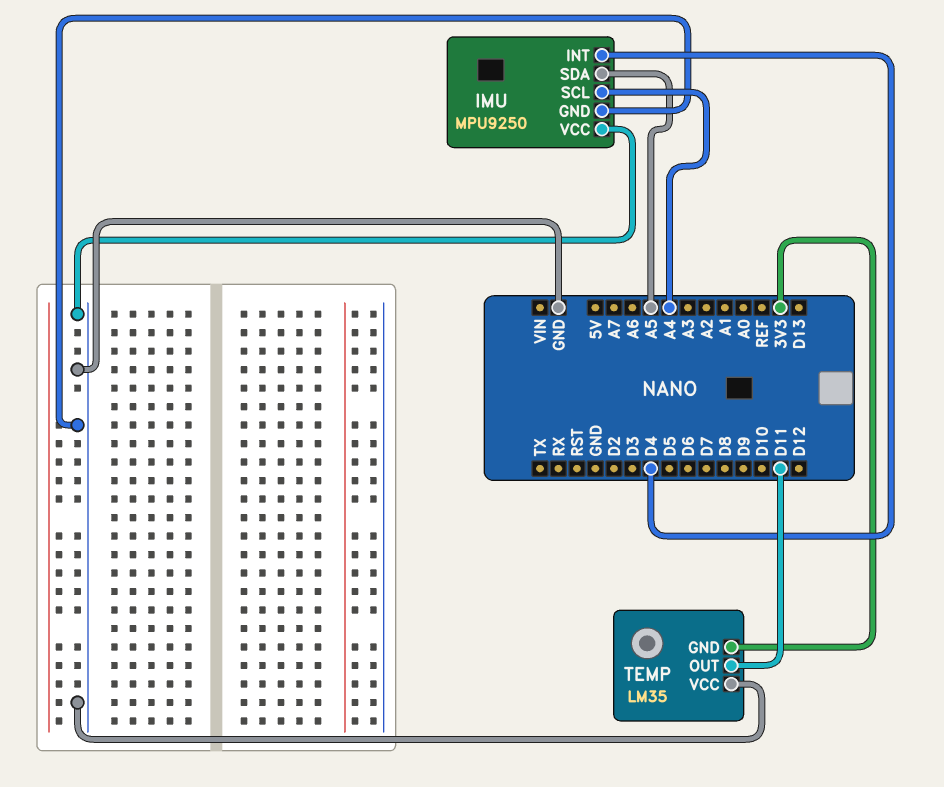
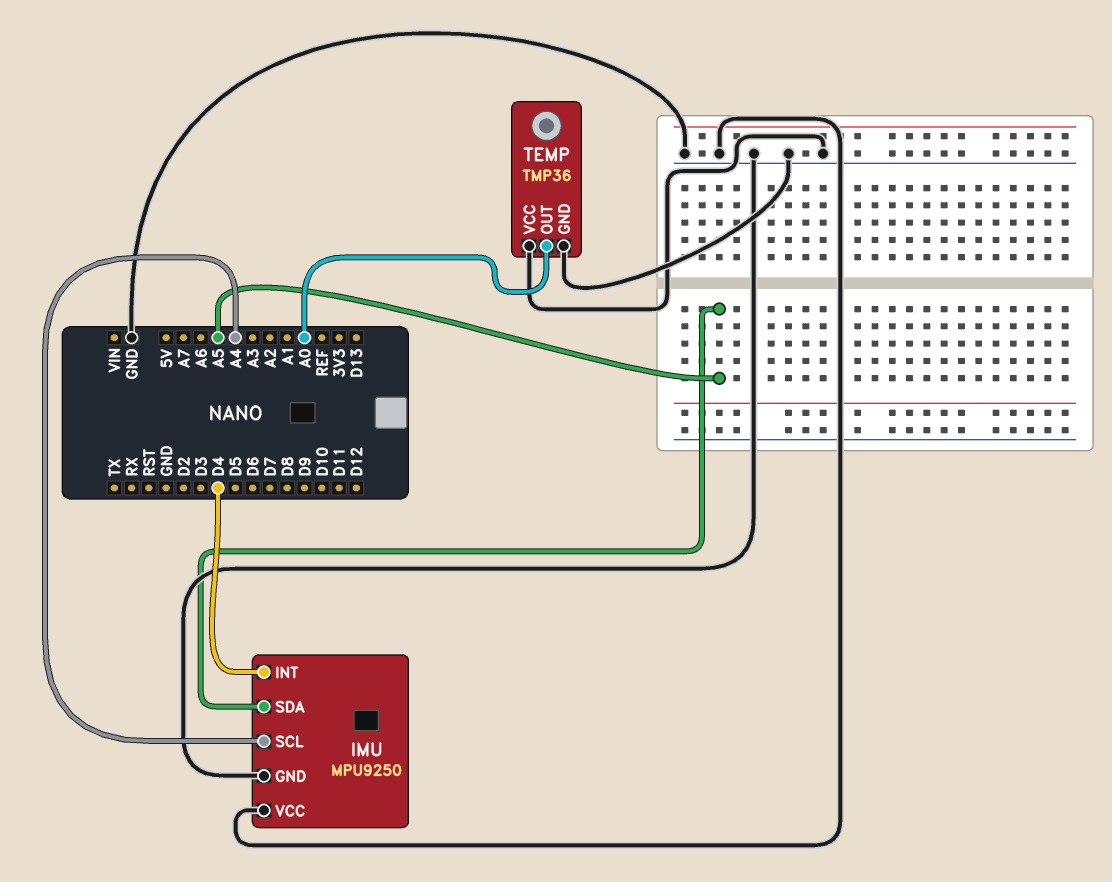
TEMP: LM35 -> TMP36
TEMP pin GND: 3V3 -> GND
TEMP pin OUT: D11 -> A0

